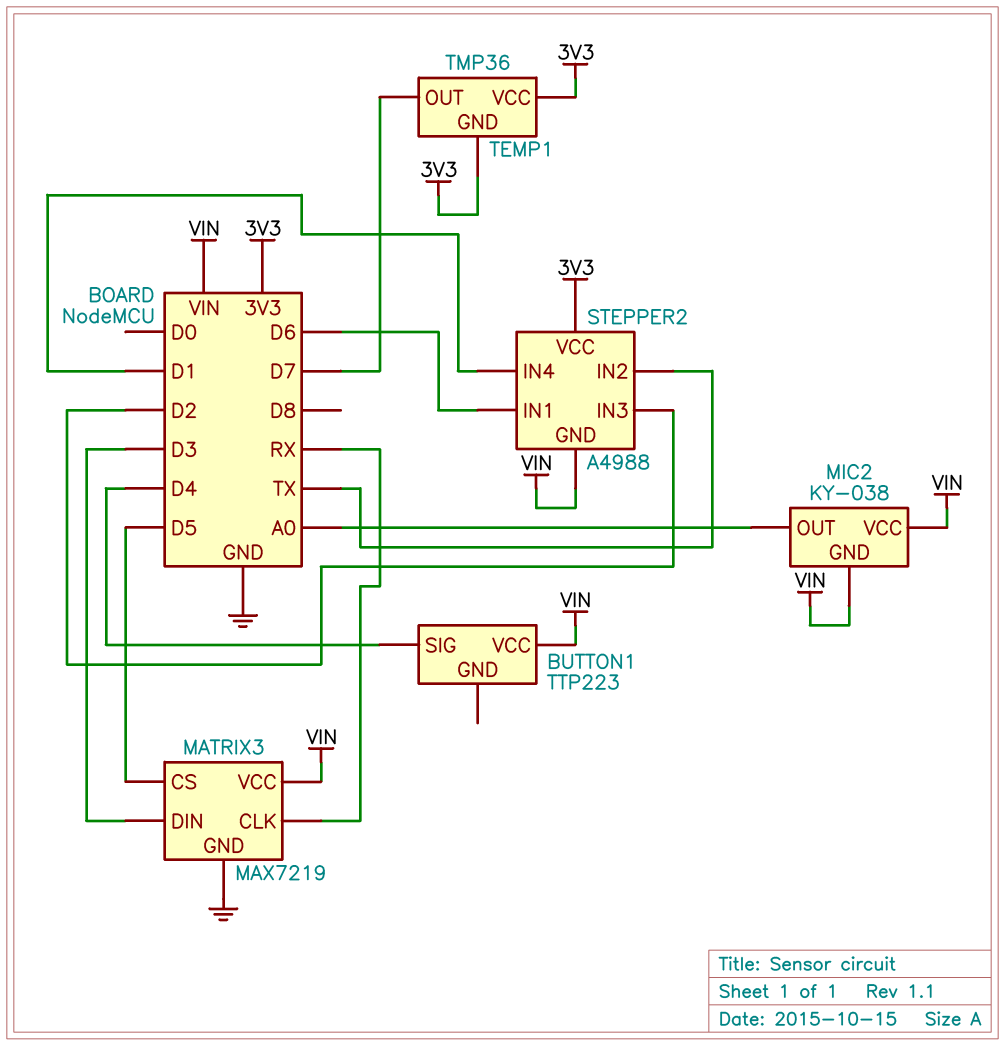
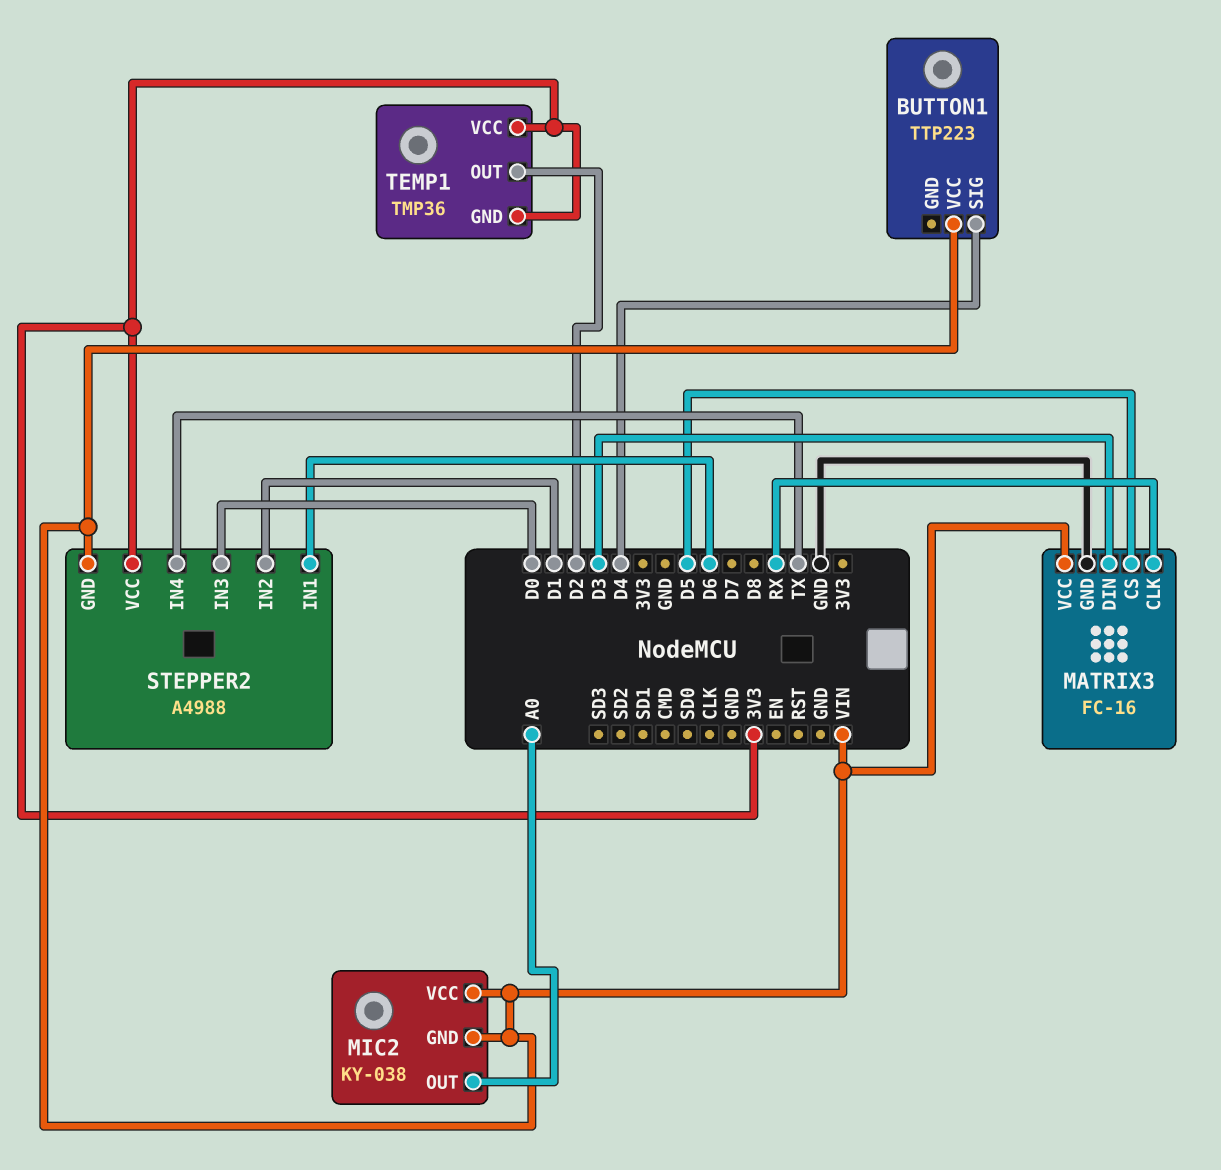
MATRIX3: MAX7219 -> FC-16
STEPPER2 pin IN2: TX -> D1
STEPPER2 pin IN3: D2 -> D0
STEPPER2 pin IN4: D1 -> TX
TEMP1 pin OUT: D7 -> D2

